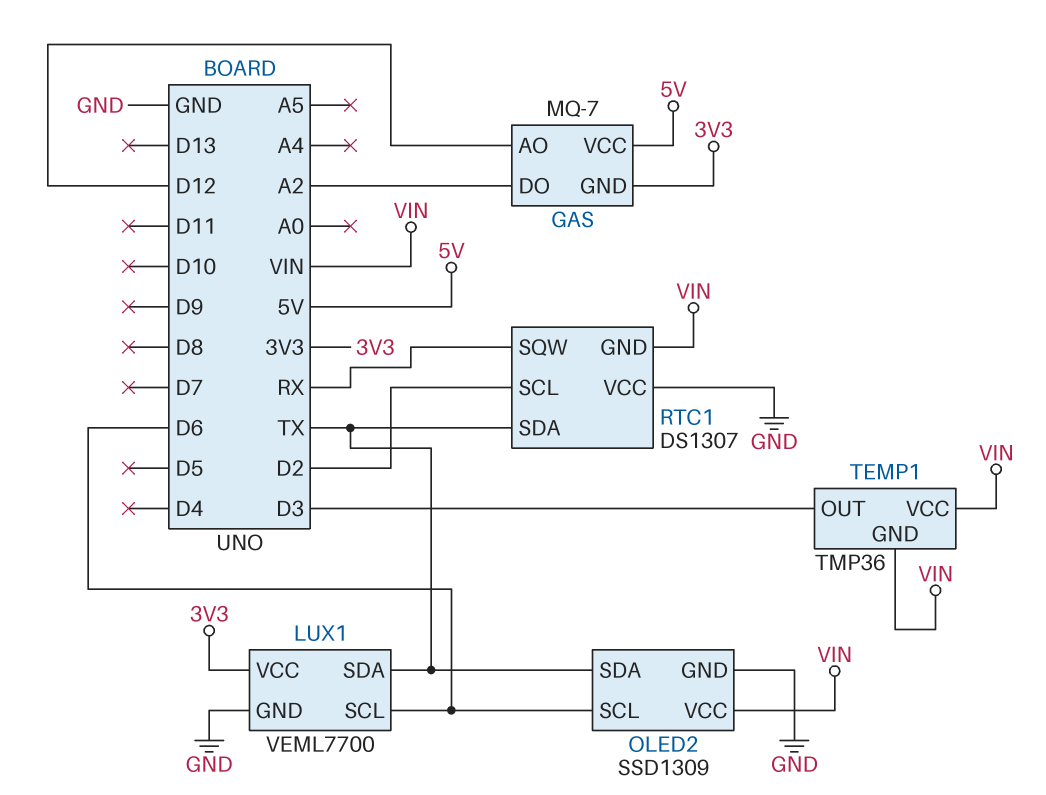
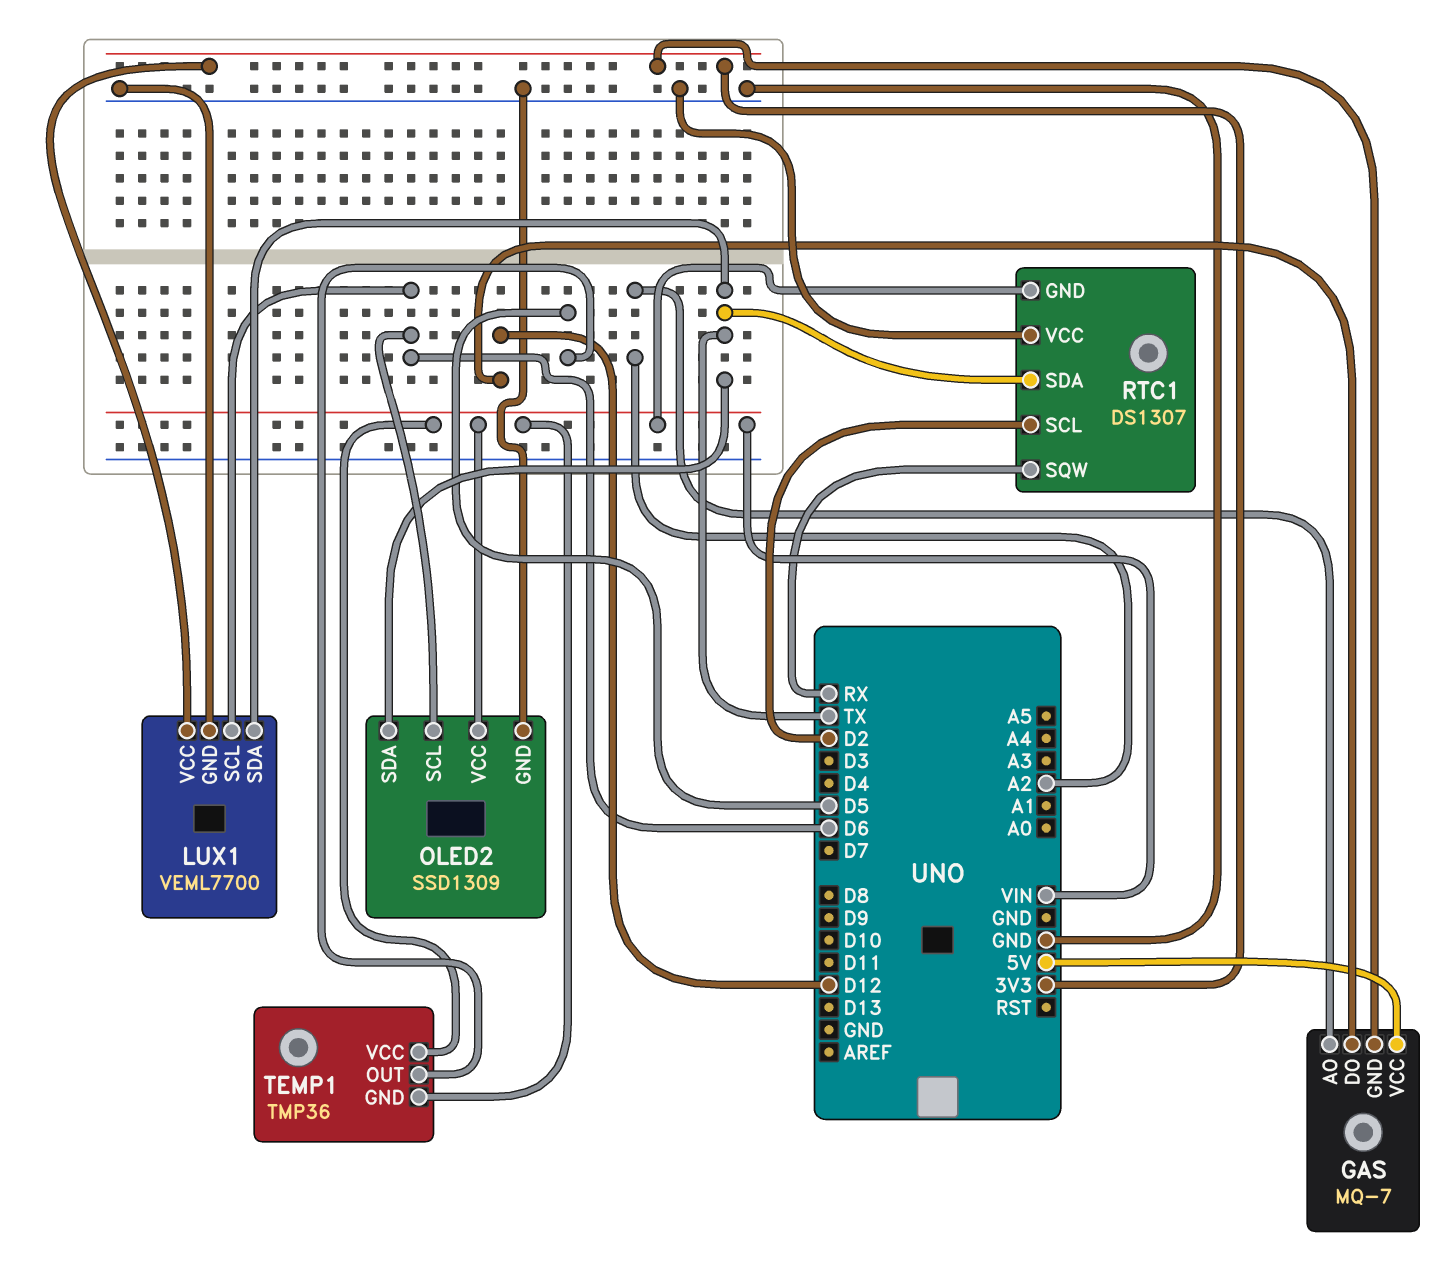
GAS pin AO: D12 -> A2
GAS pin DO: A2 -> D12
TEMP1 pin OUT: D3 -> D5

